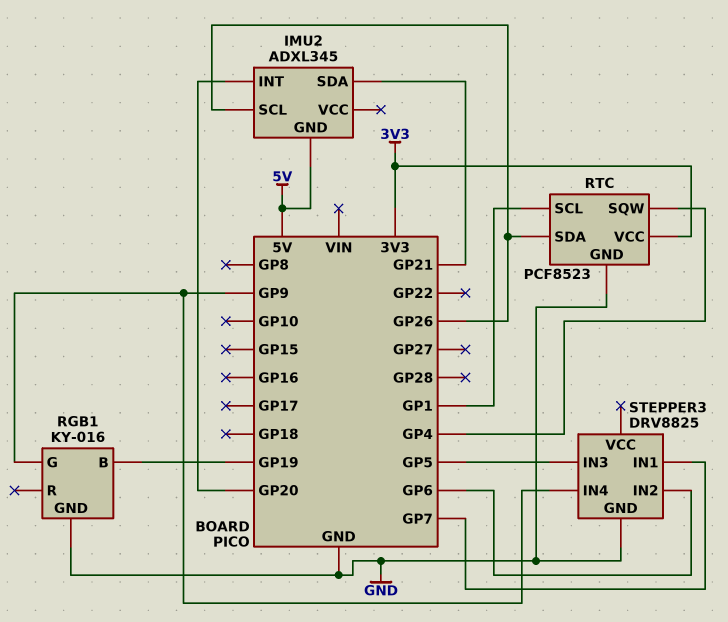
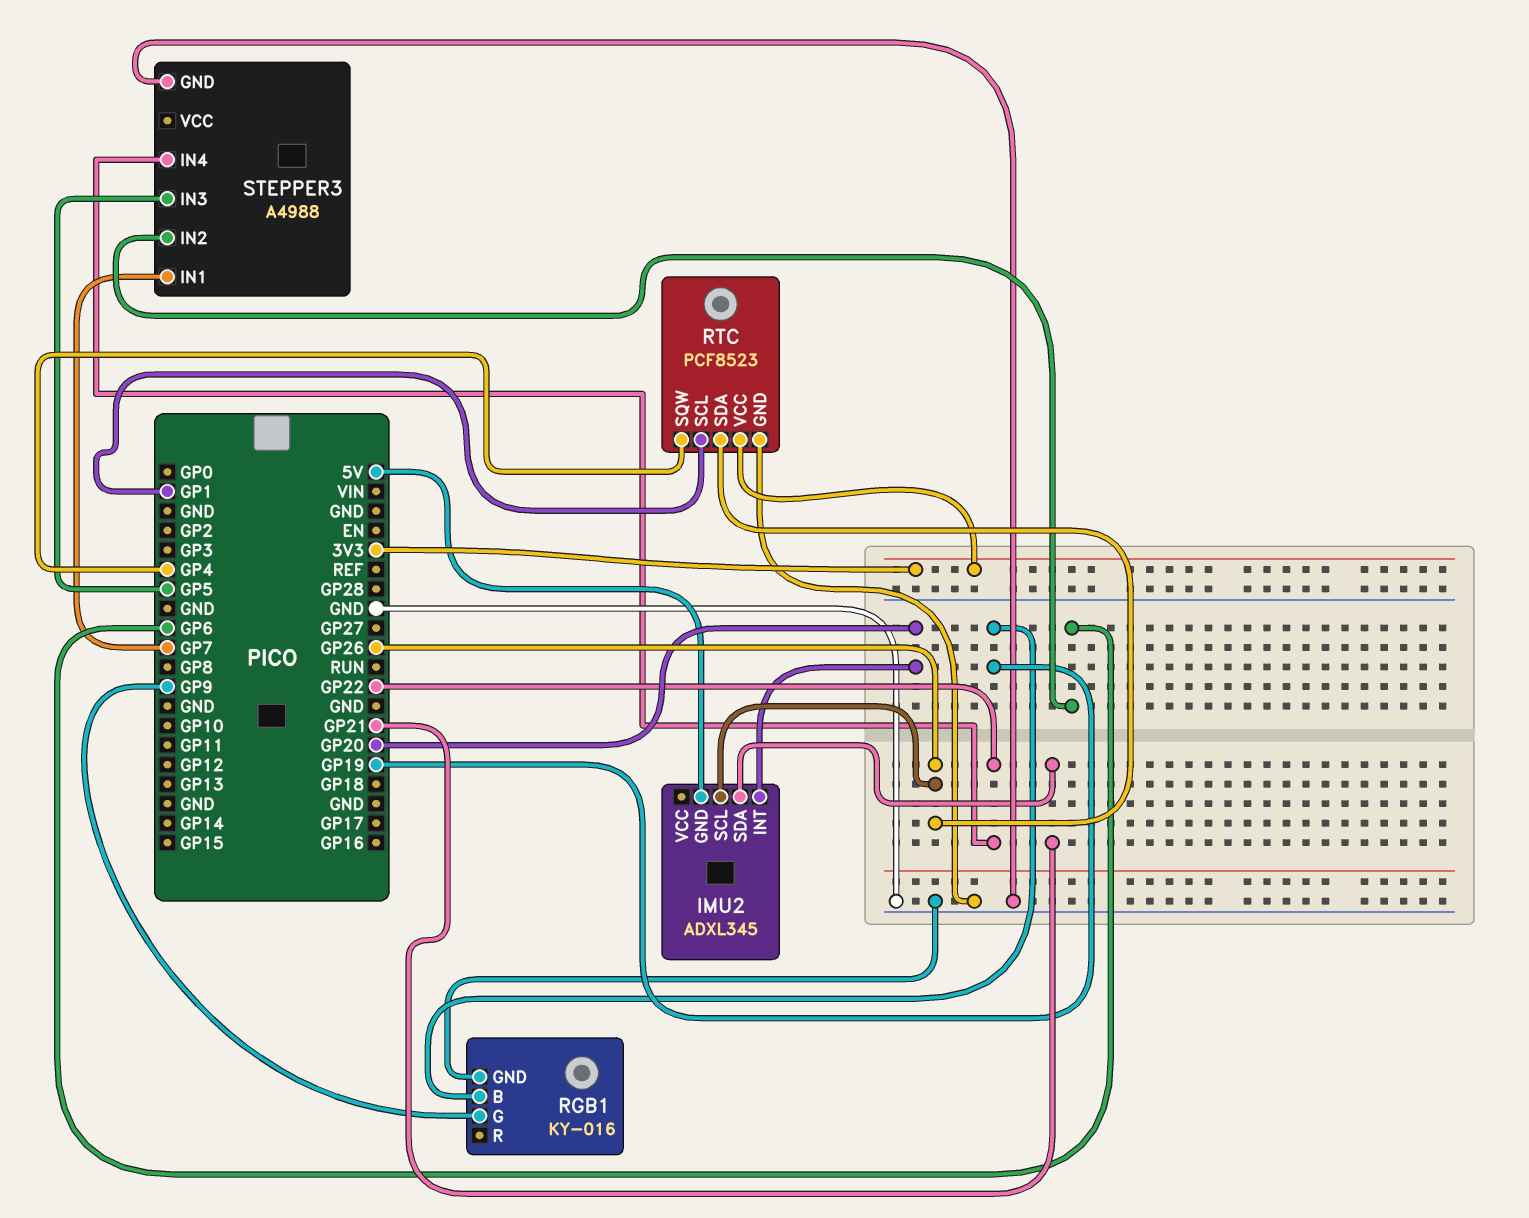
STEPPER3: DRV8825 -> A4988
STEPPER3 pin IN4: GP9 -> GP22

